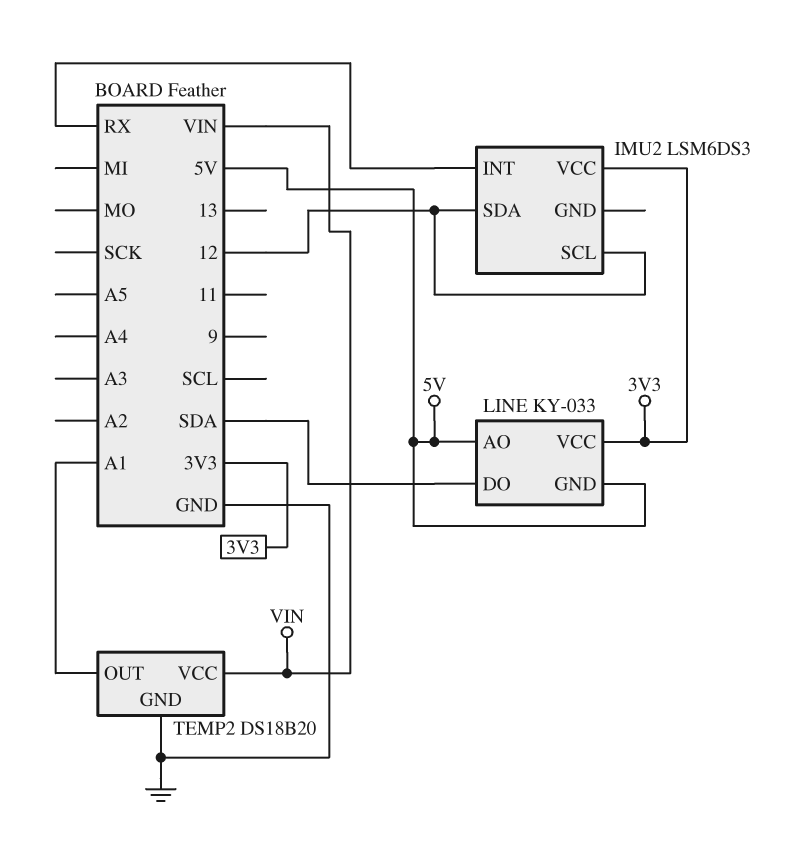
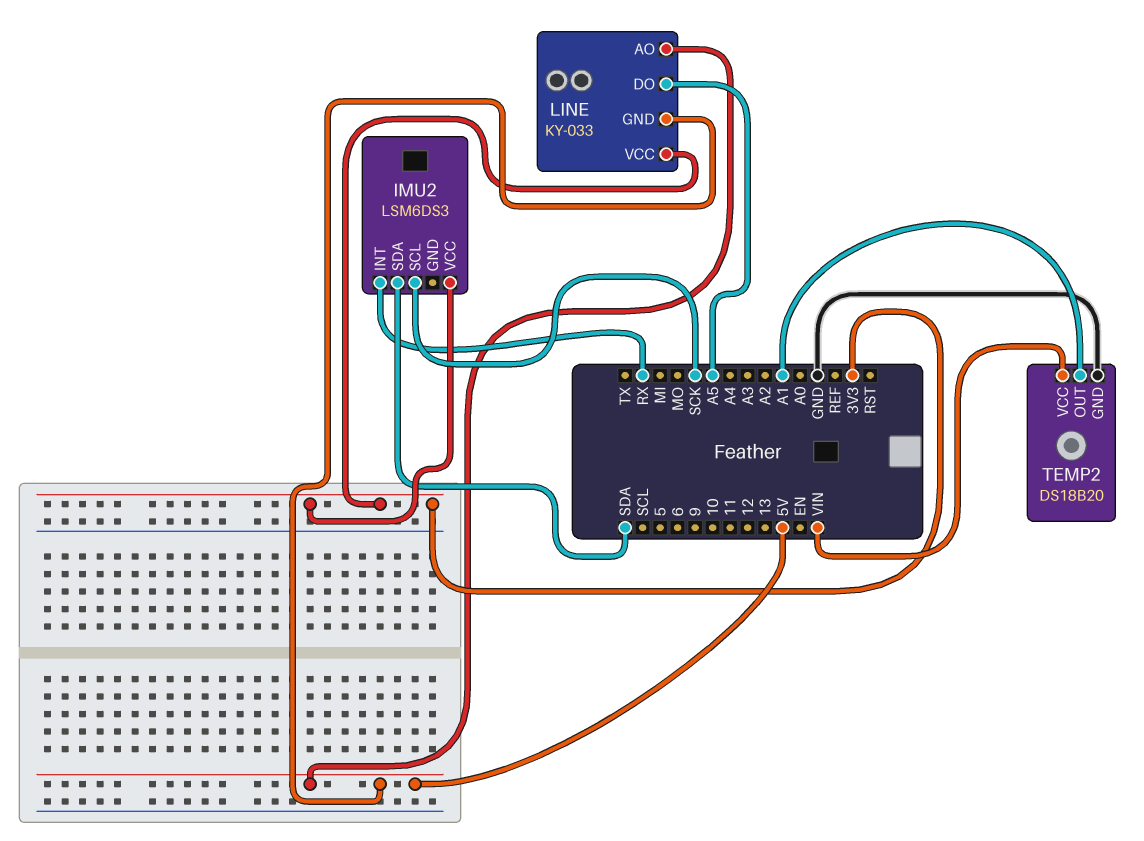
IMU2 pin SCL: 12 -> SCK
IMU2 pin SDA: 12 -> SDA
LINE pin DO: SDA -> A5

